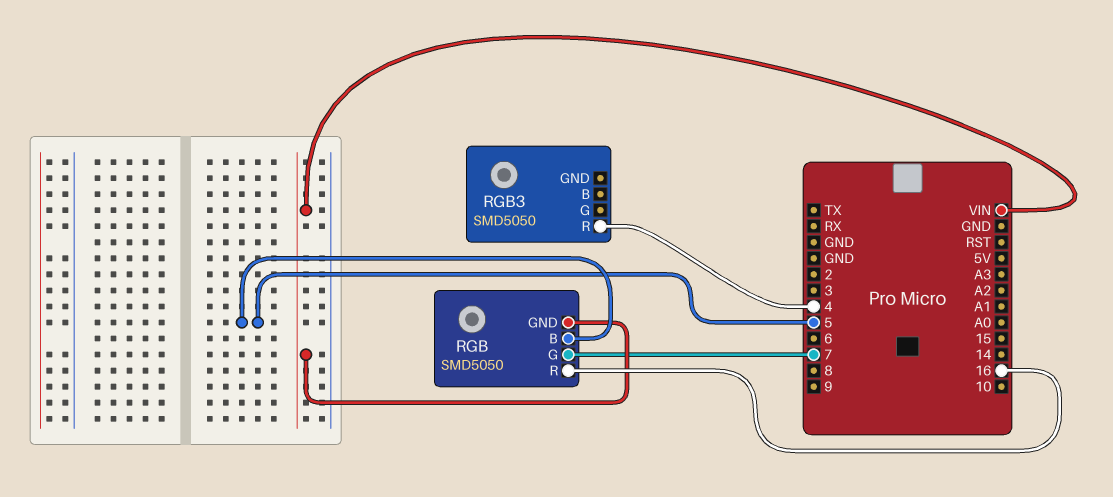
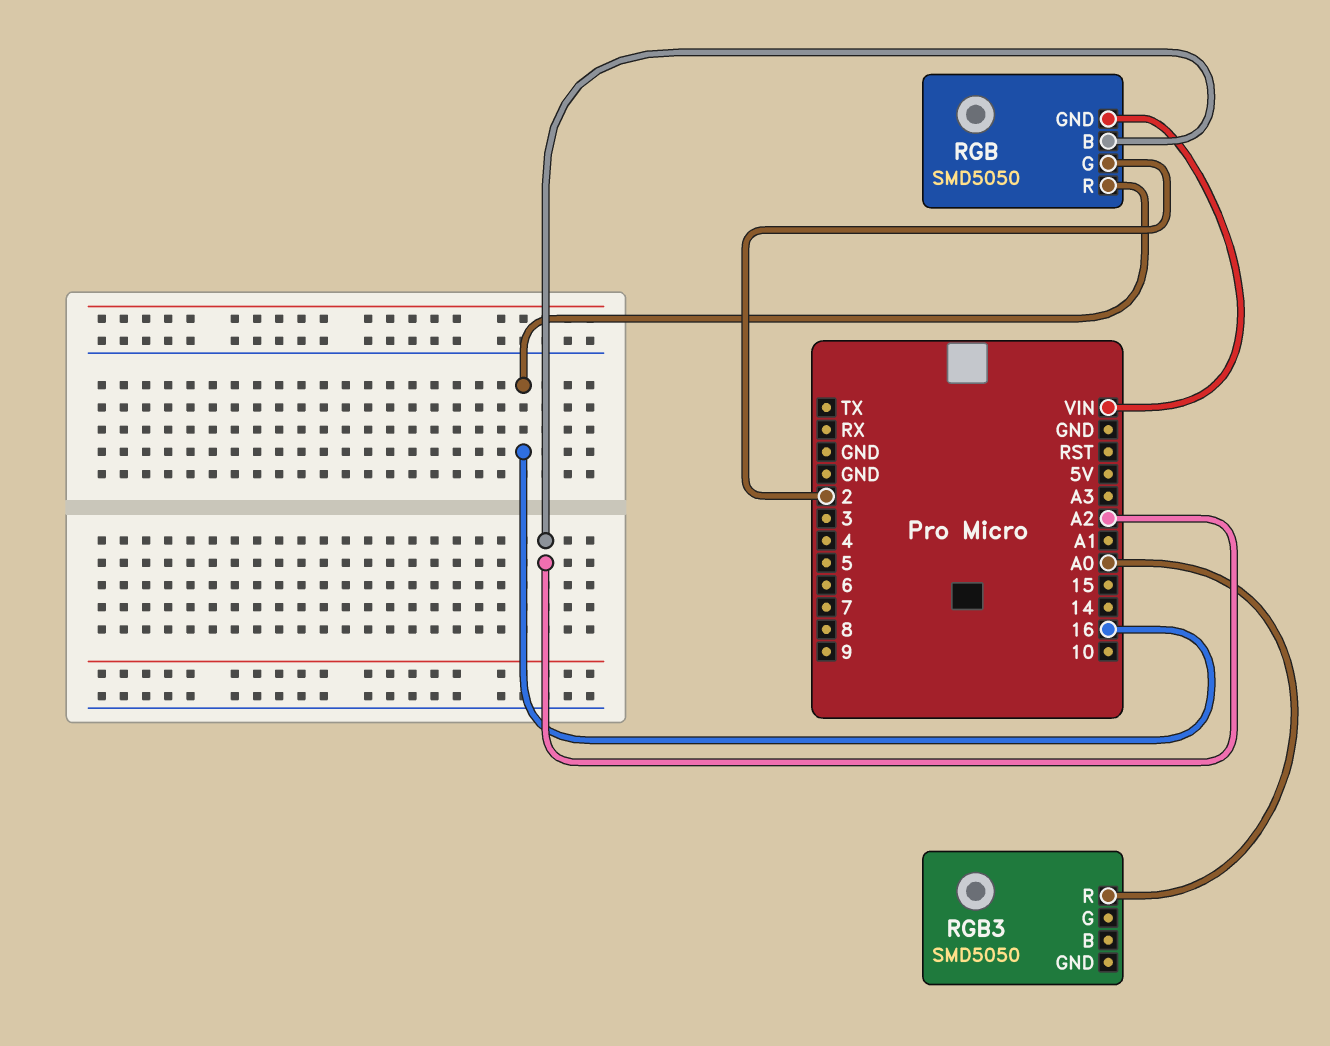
RGB pin B: 5 -> A2
RGB pin G: 7 -> 2
RGB3 pin R: 4 -> A0

